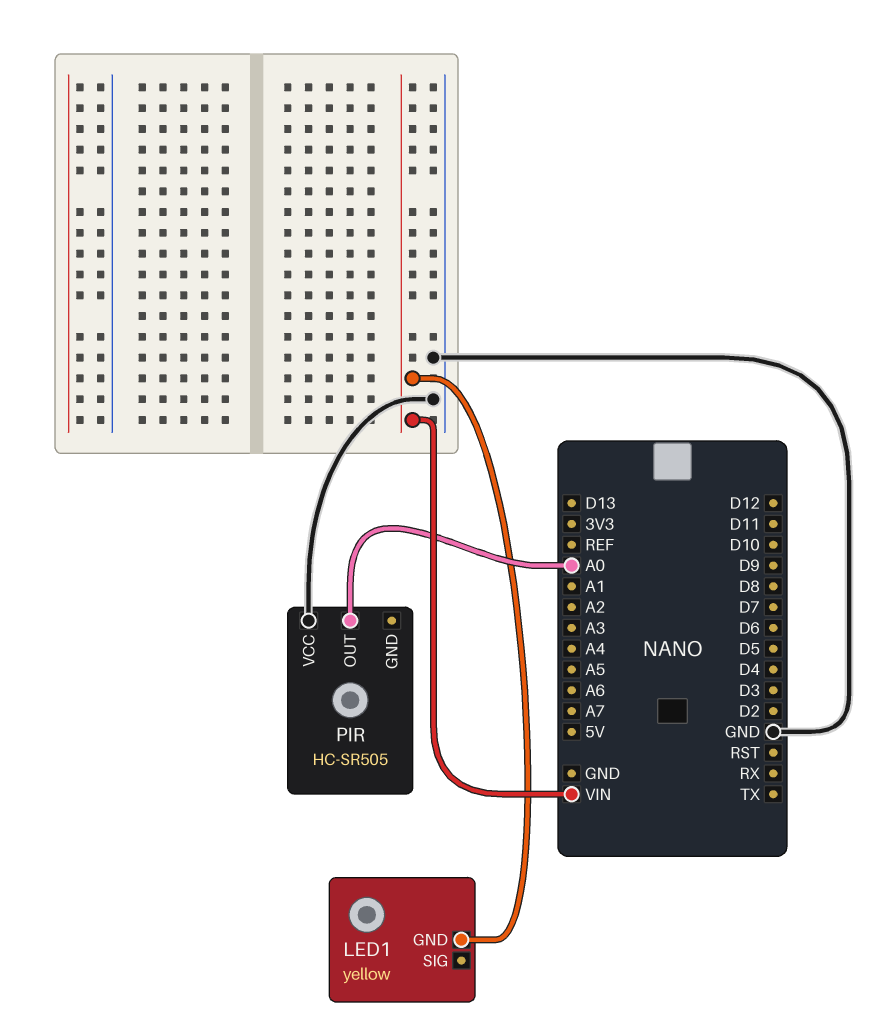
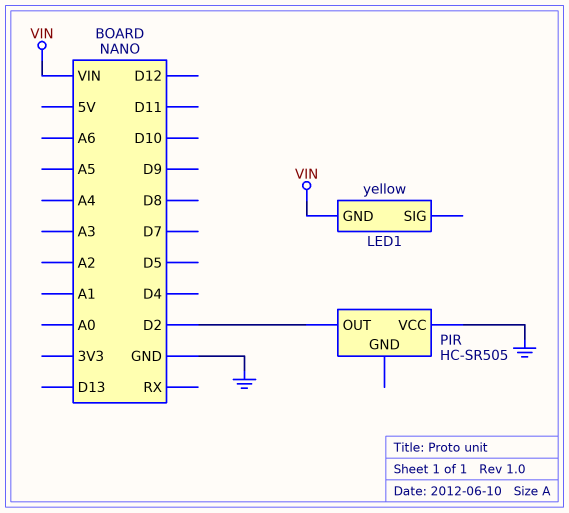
PIR pin OUT: A0 -> D2

